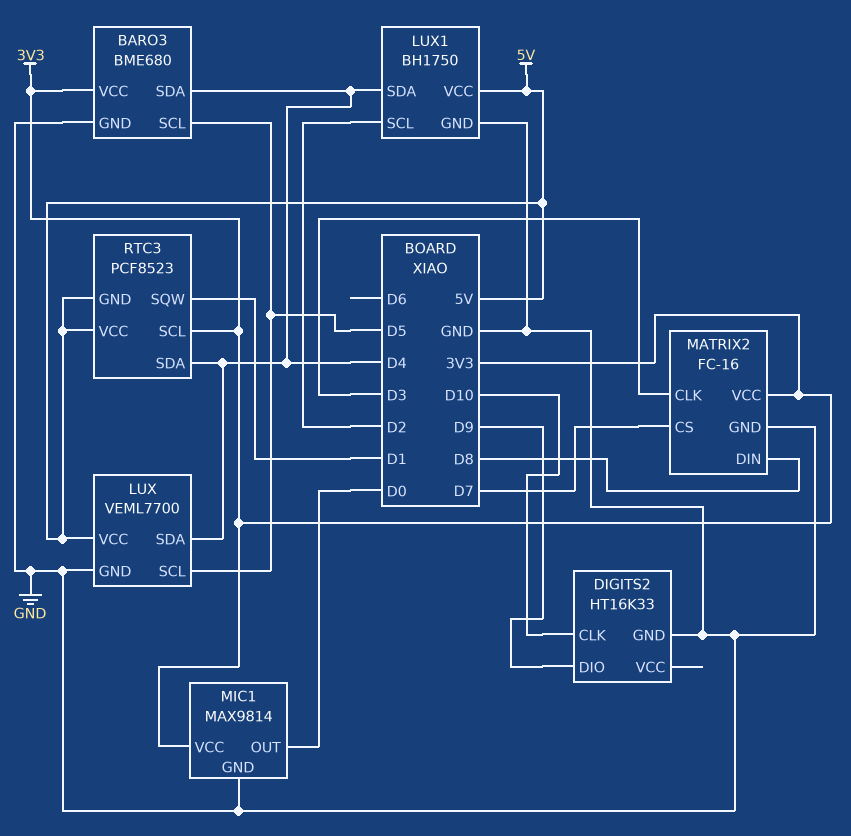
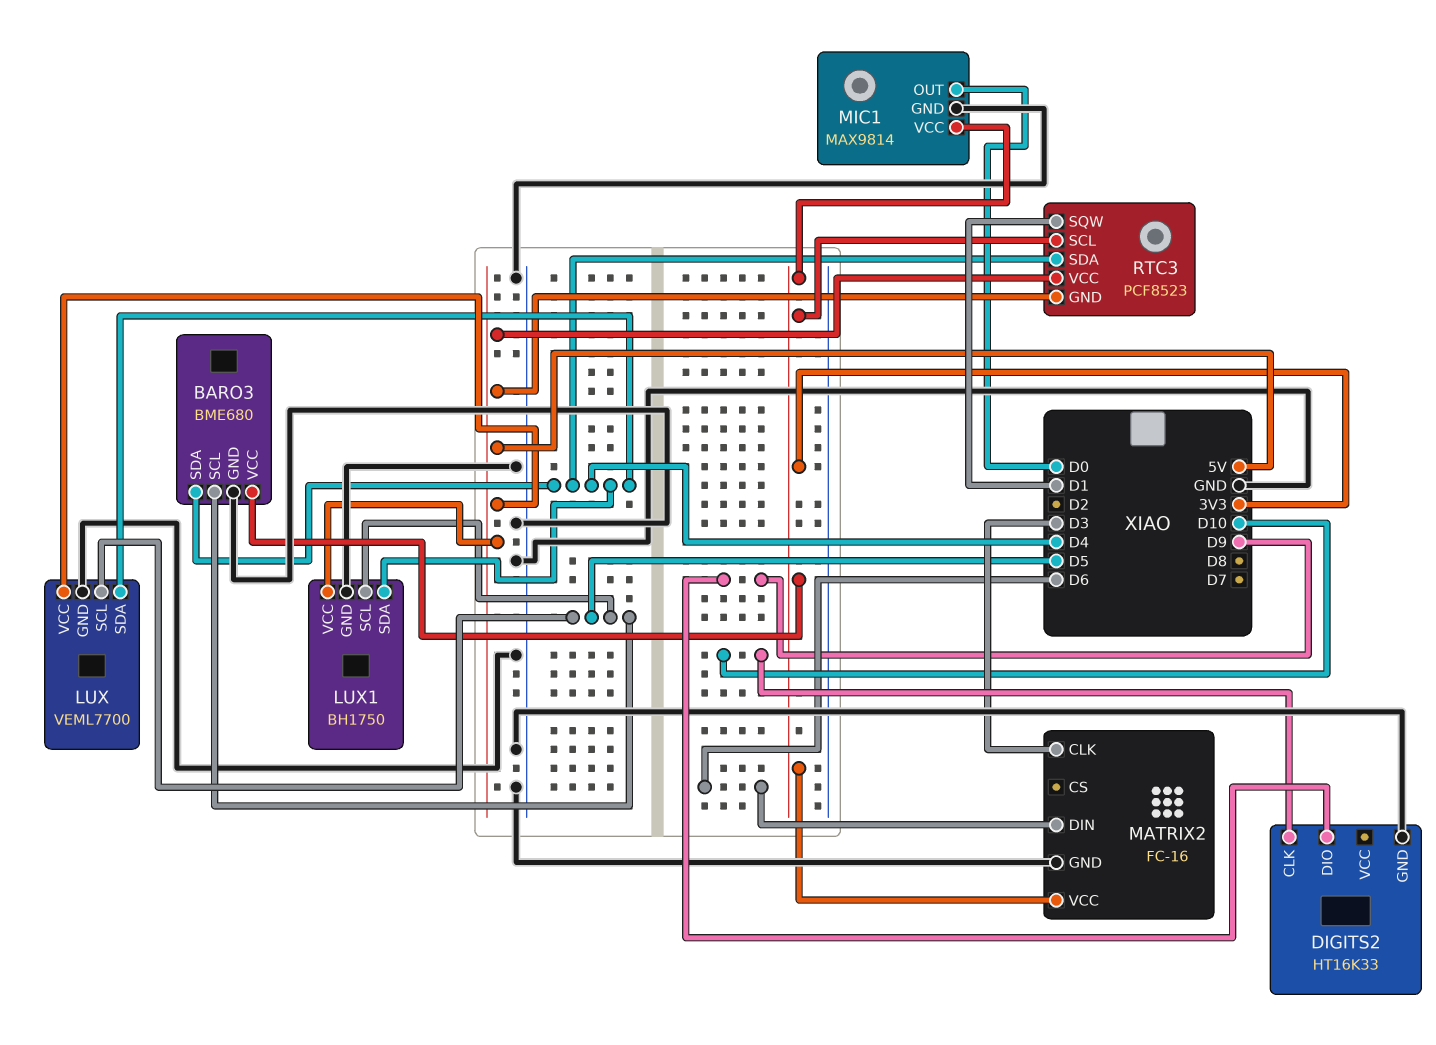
LUX1 pin SCL: D2 -> D5
MATRIX2 pin CS: D7 -> none
MATRIX2 pin DIN: D8 -> D6

